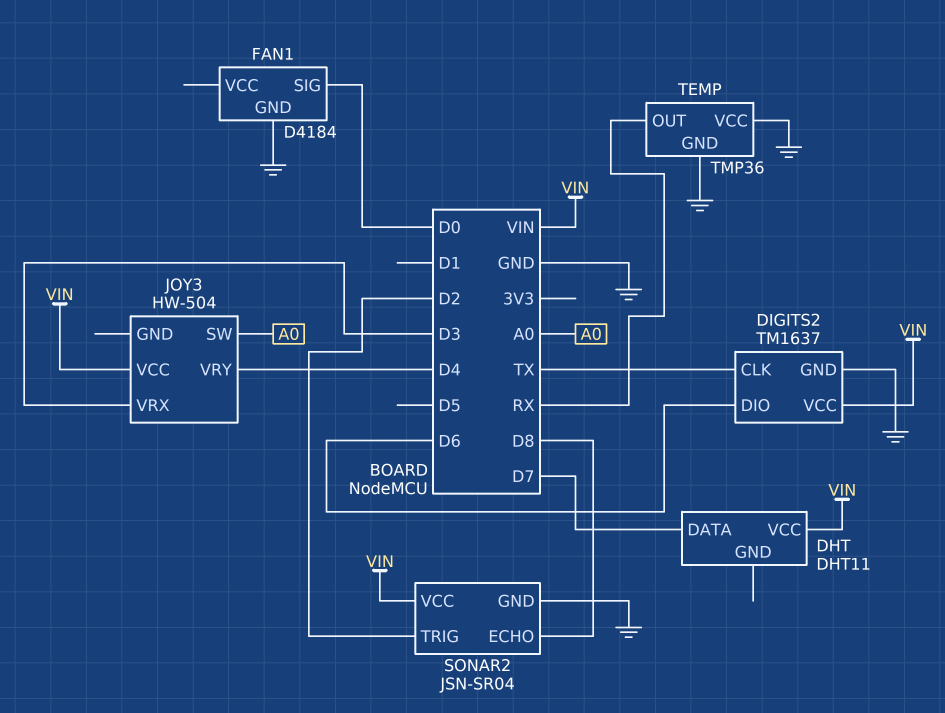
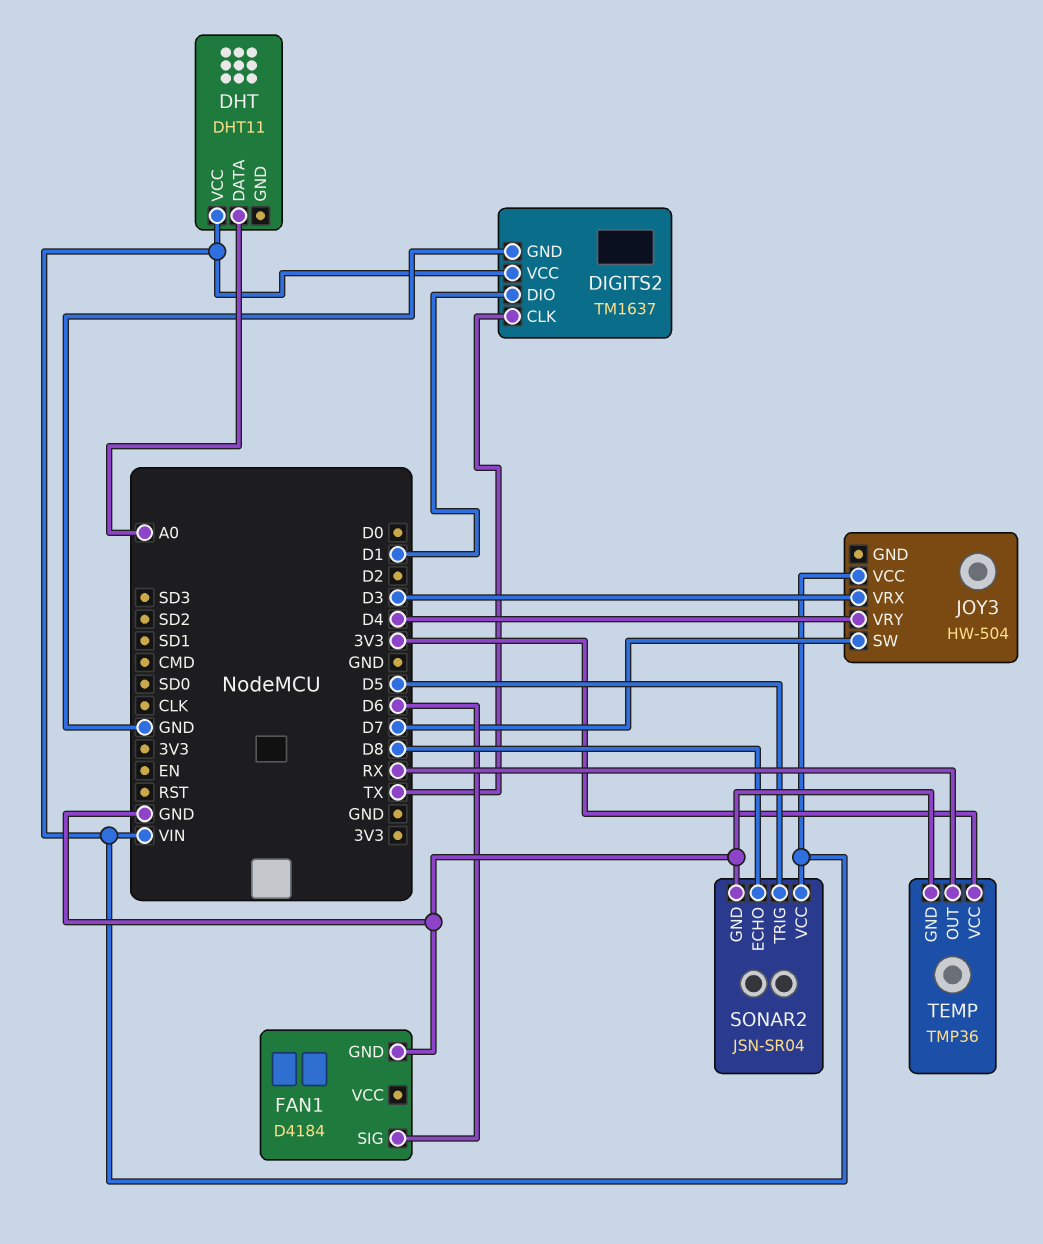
DHT pin DATA: D7 -> A0
DIGITS2 pin DIO: D6 -> D1
FAN1 pin SIG: D0 -> D6
JOY3 pin SW: A0 -> D7
SONAR2 pin TRIG: D2 -> D5
TEMP pin VCC: GND -> 3V3

